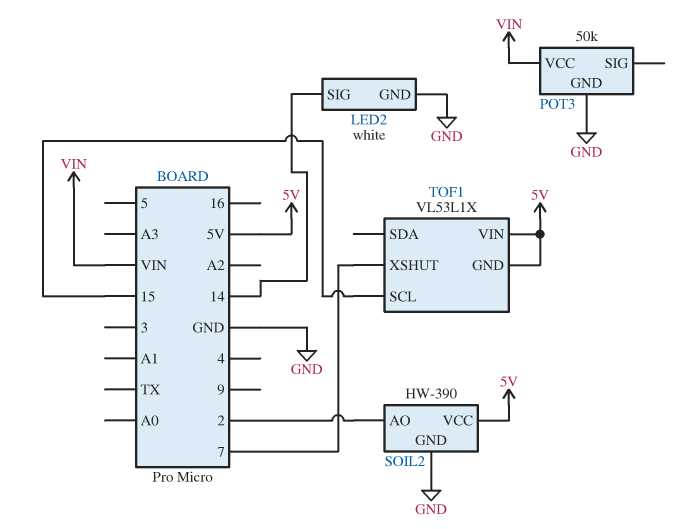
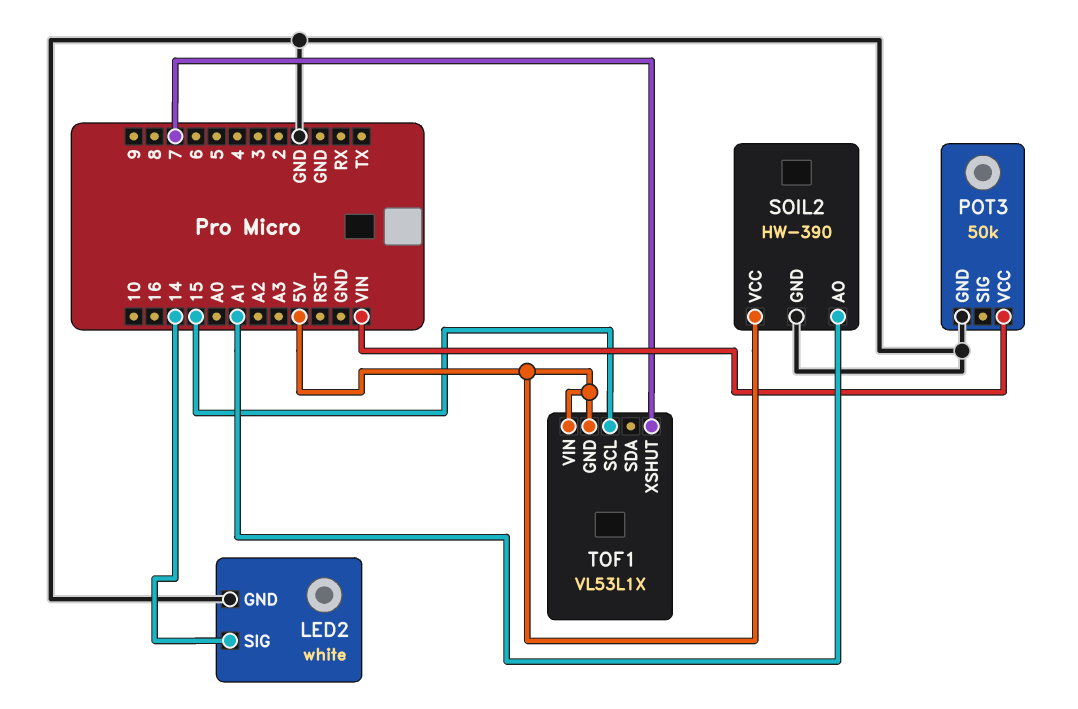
SOIL2 pin AO: 2 -> A1

